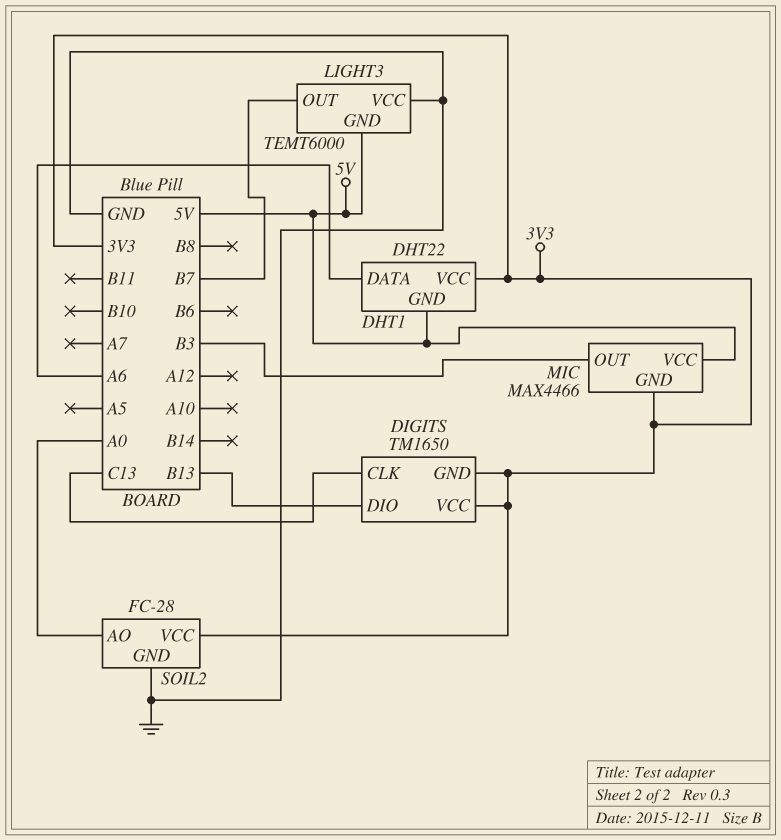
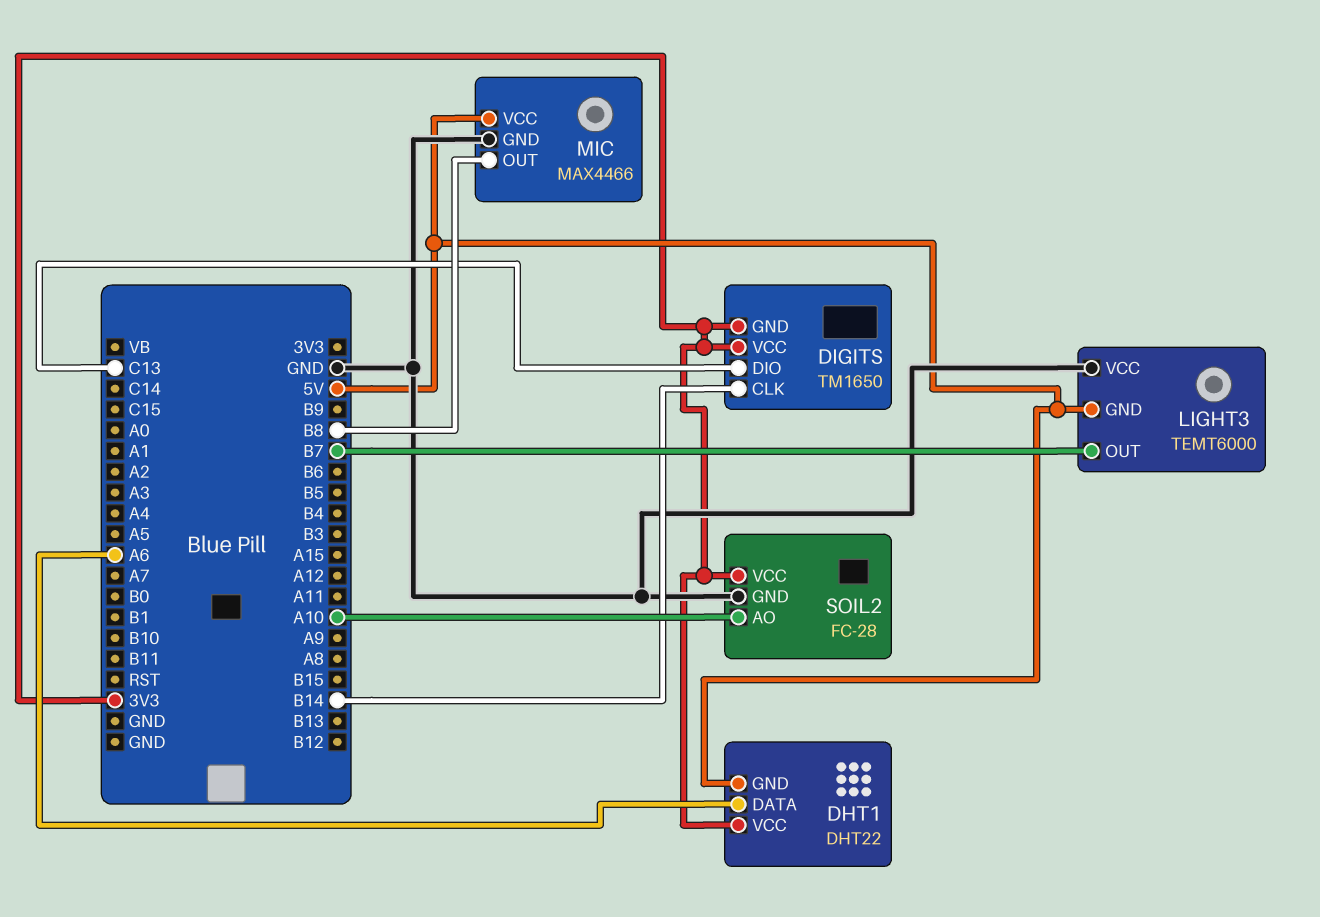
DIGITS pin CLK: C13 -> B14
DIGITS pin DIO: B13 -> C13
MIC pin GND: 3V3 -> GND
MIC pin OUT: B3 -> B8
SOIL2 pin AO: A0 -> A10

